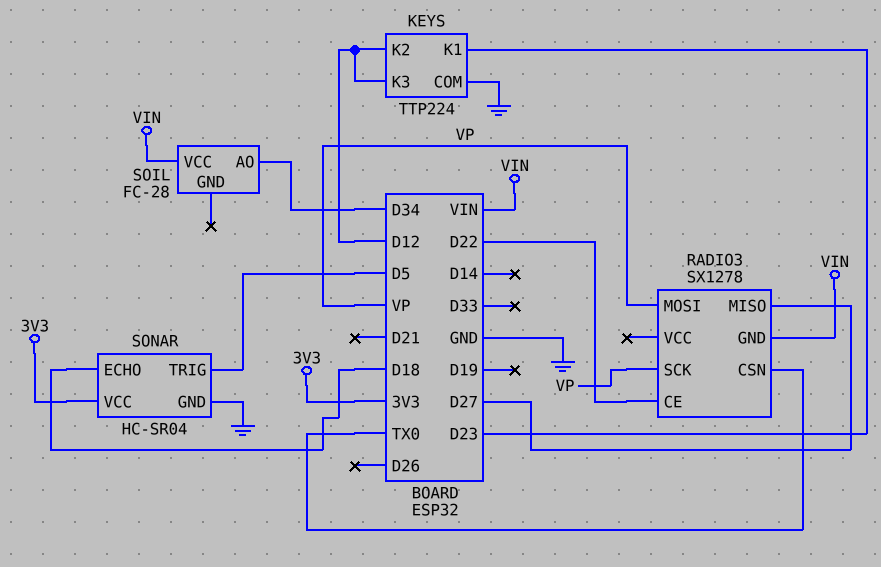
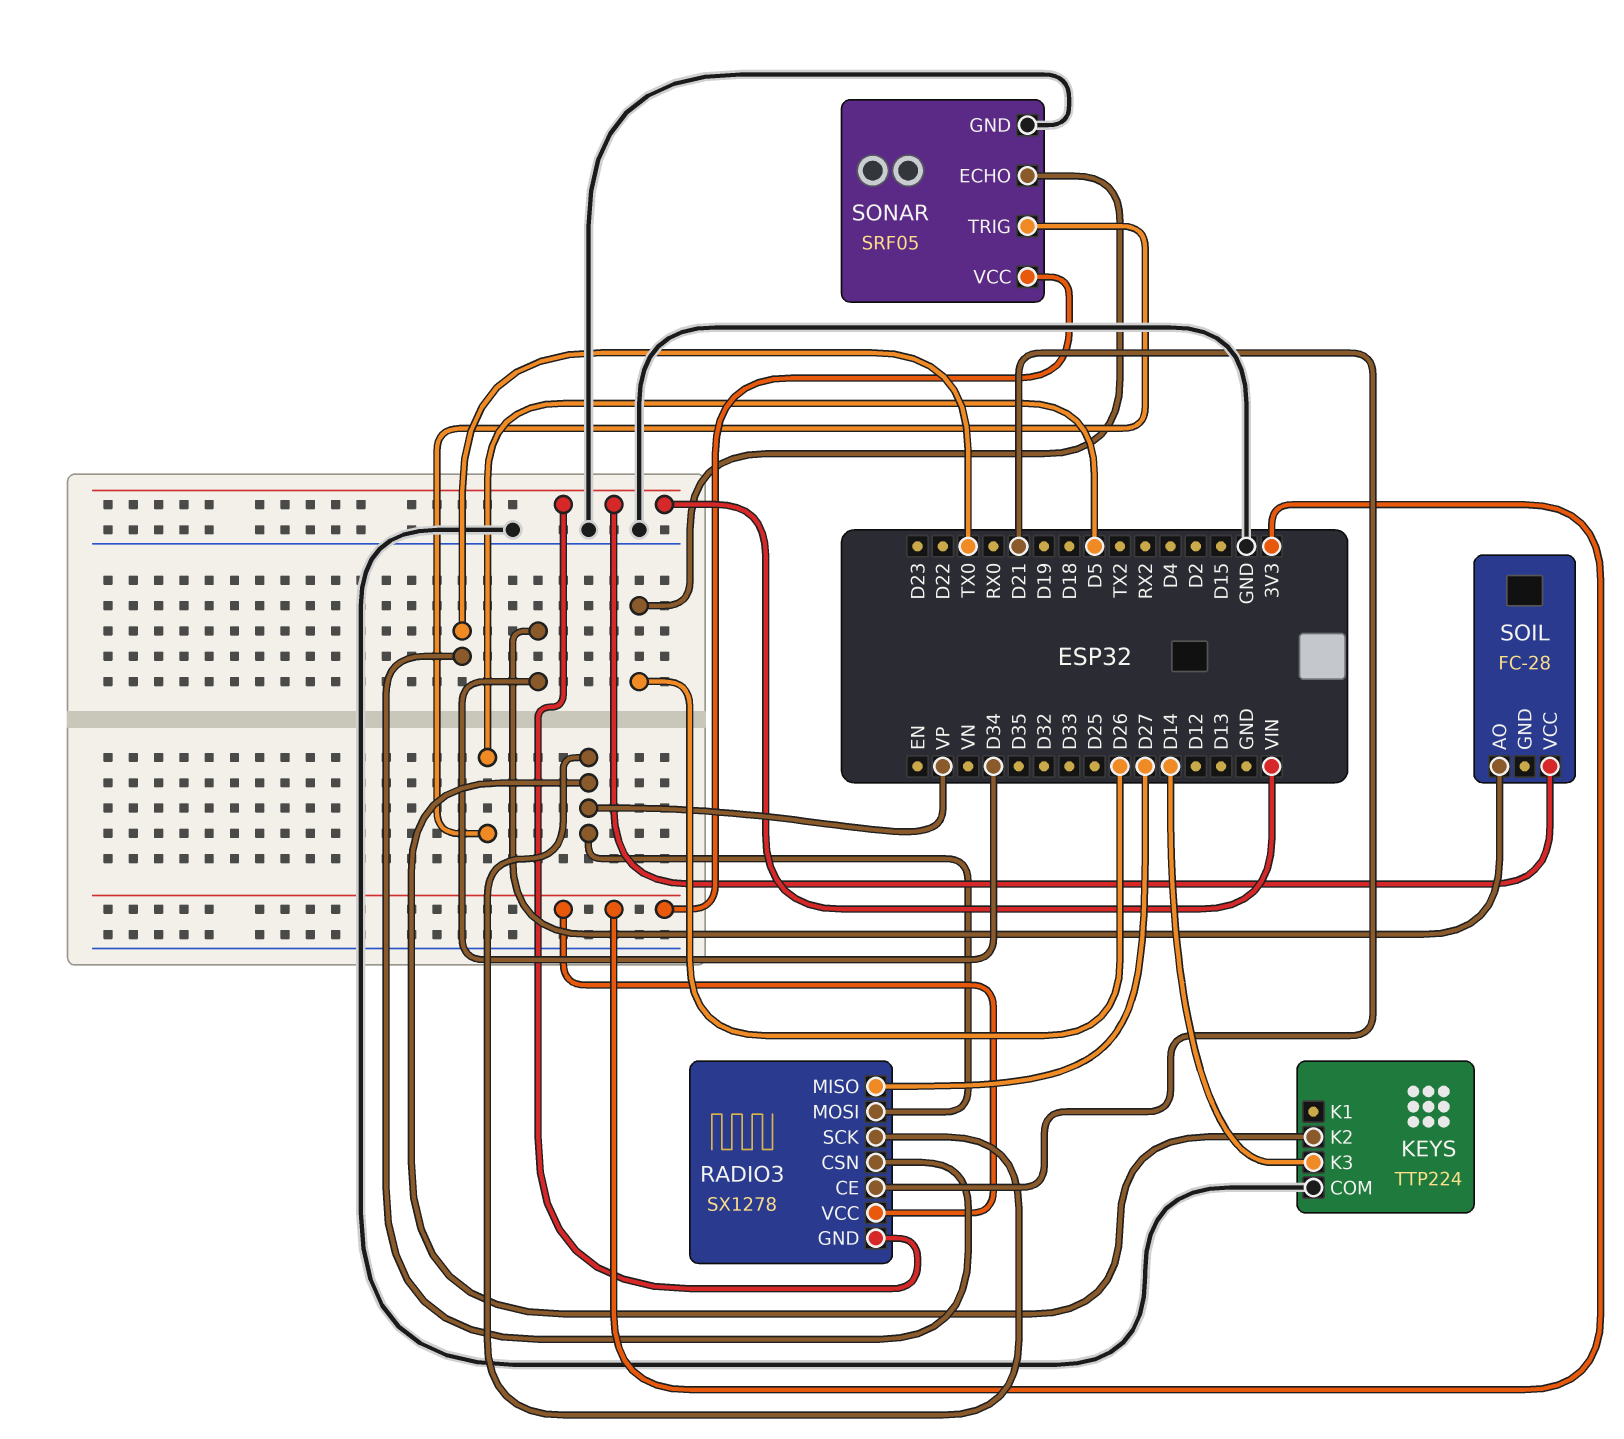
KEYS pin K1: D23 -> none
KEYS pin K2: D12 -> VP
KEYS pin K3: D12 -> D14
RADIO3 pin CE: D22 -> D21
RADIO3 pin VCC: none -> 3V3
SONAR: HC-SR04 -> SRF05
SONAR pin ECHO: D18 -> D26

